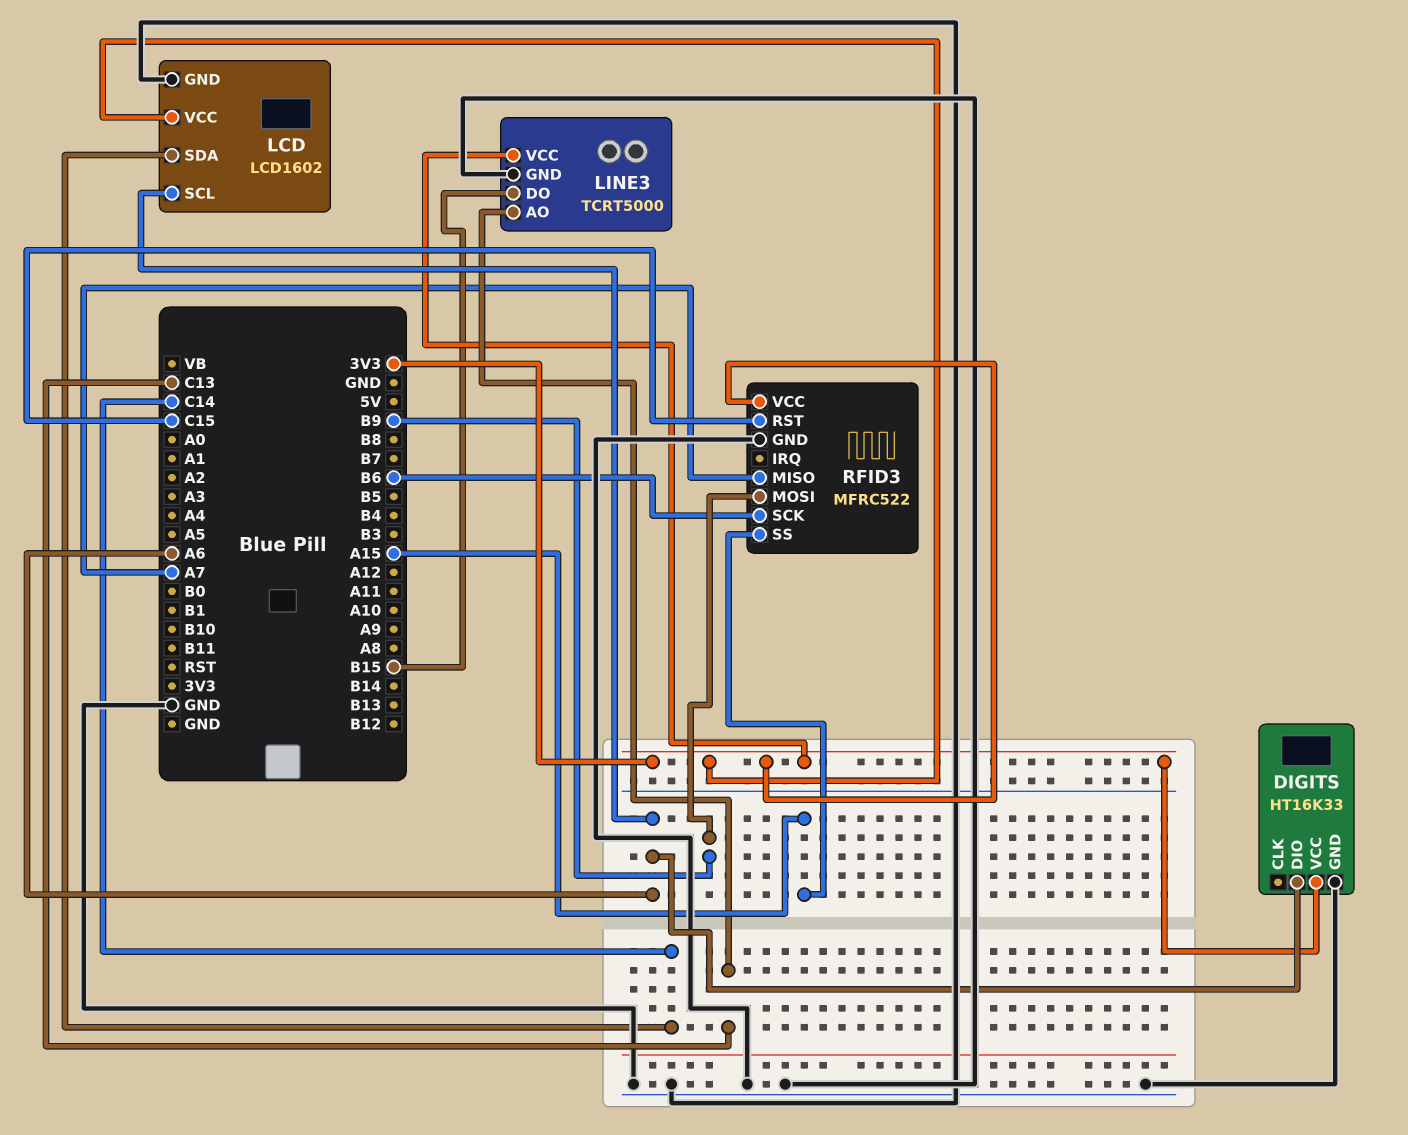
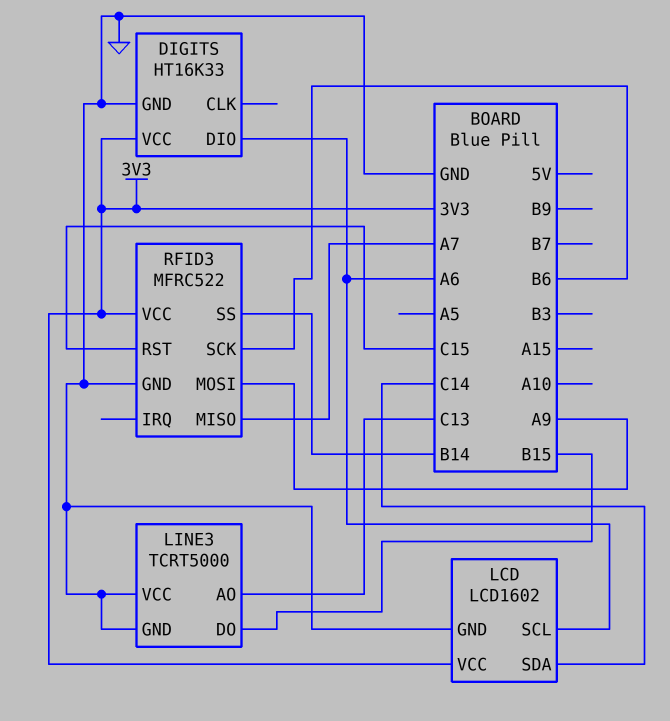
LINE3 pin VCC: 3V3 -> GND
RFID3 pin MOSI: B9 -> A9
RFID3 pin SS: A15 -> B14

